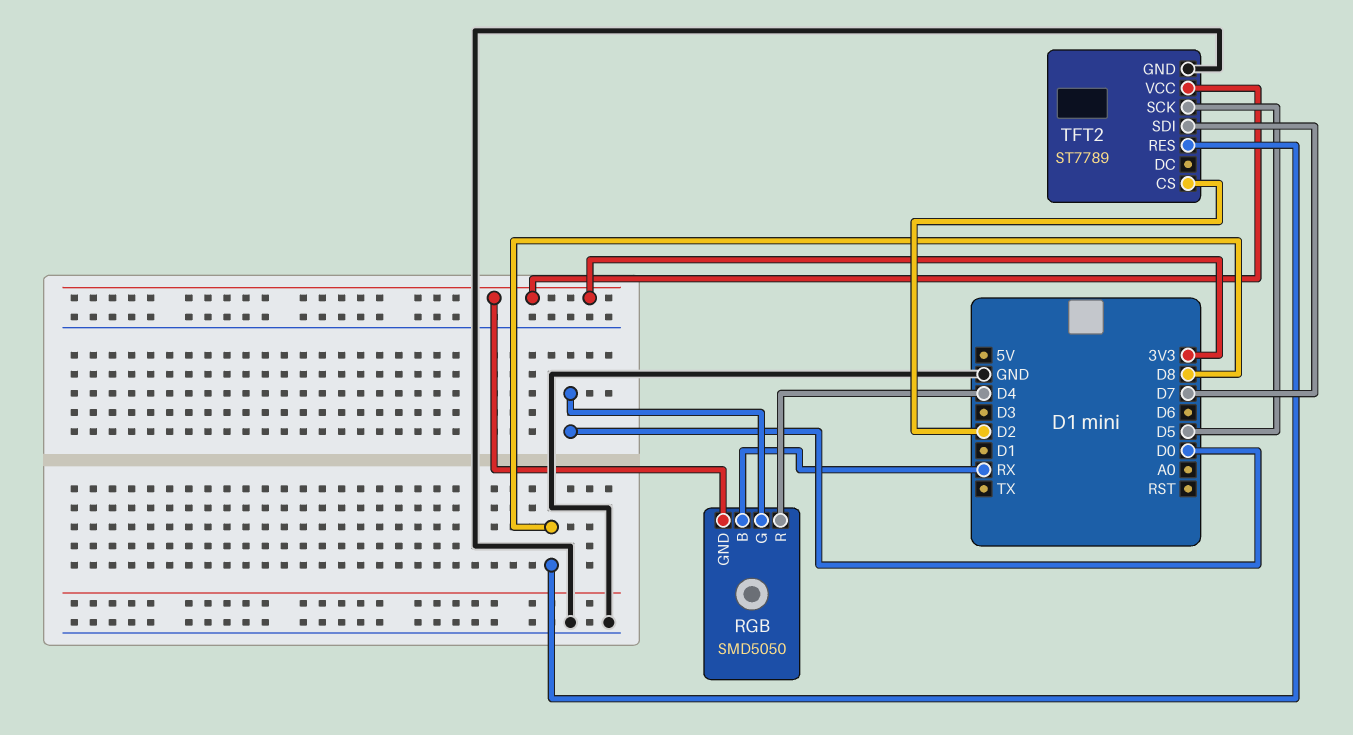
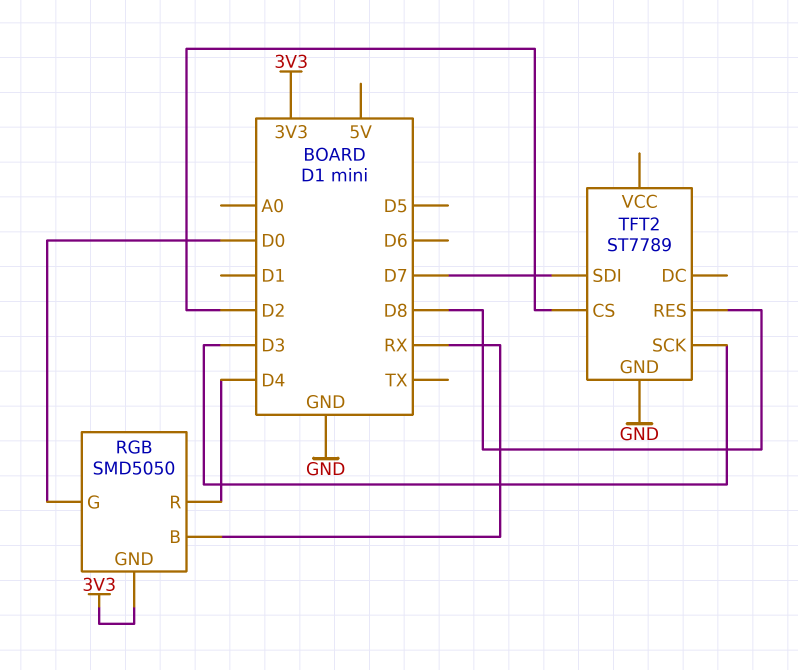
TFT2 pin SCK: D5 -> D3
TFT2 pin VCC: 3V3 -> none

